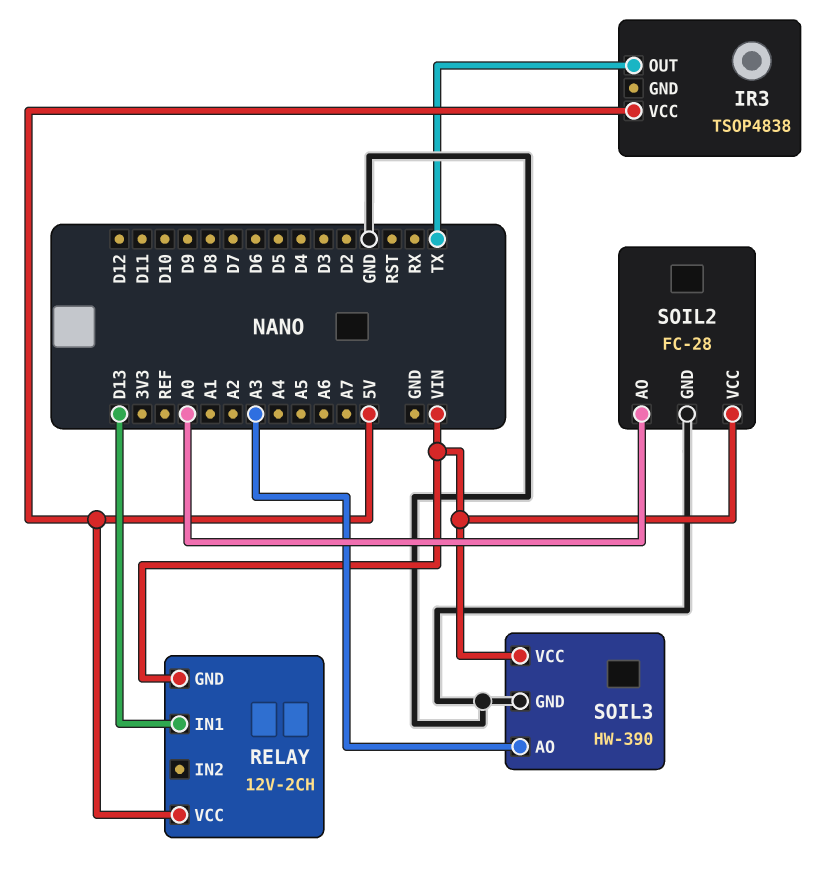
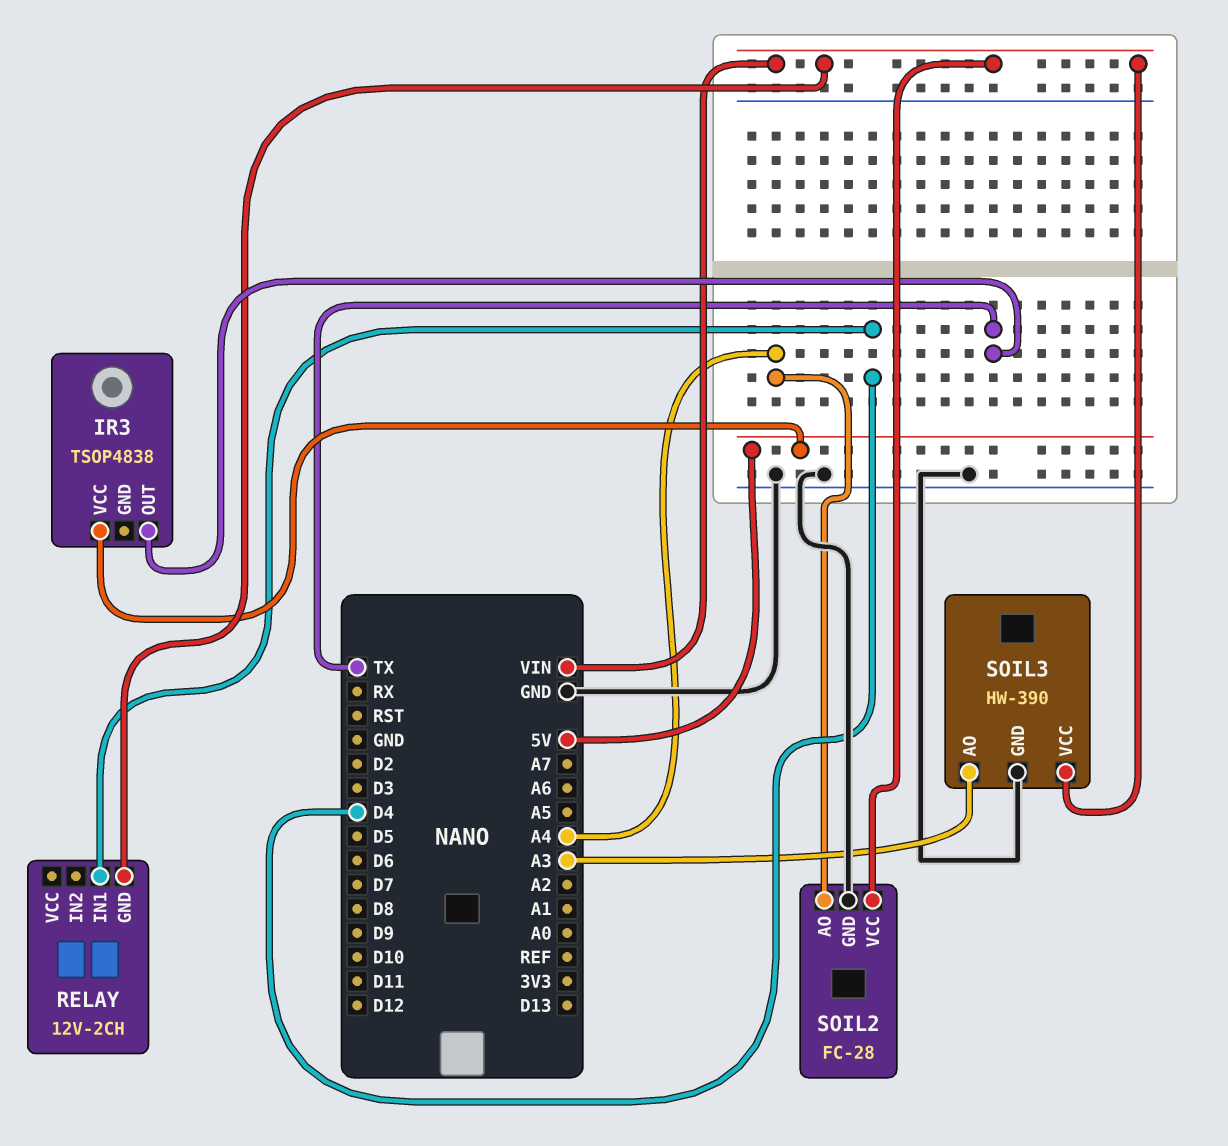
RELAY pin IN1: D13 -> D4
RELAY pin VCC: 5V -> none
SOIL2 pin AO: A0 -> A4

